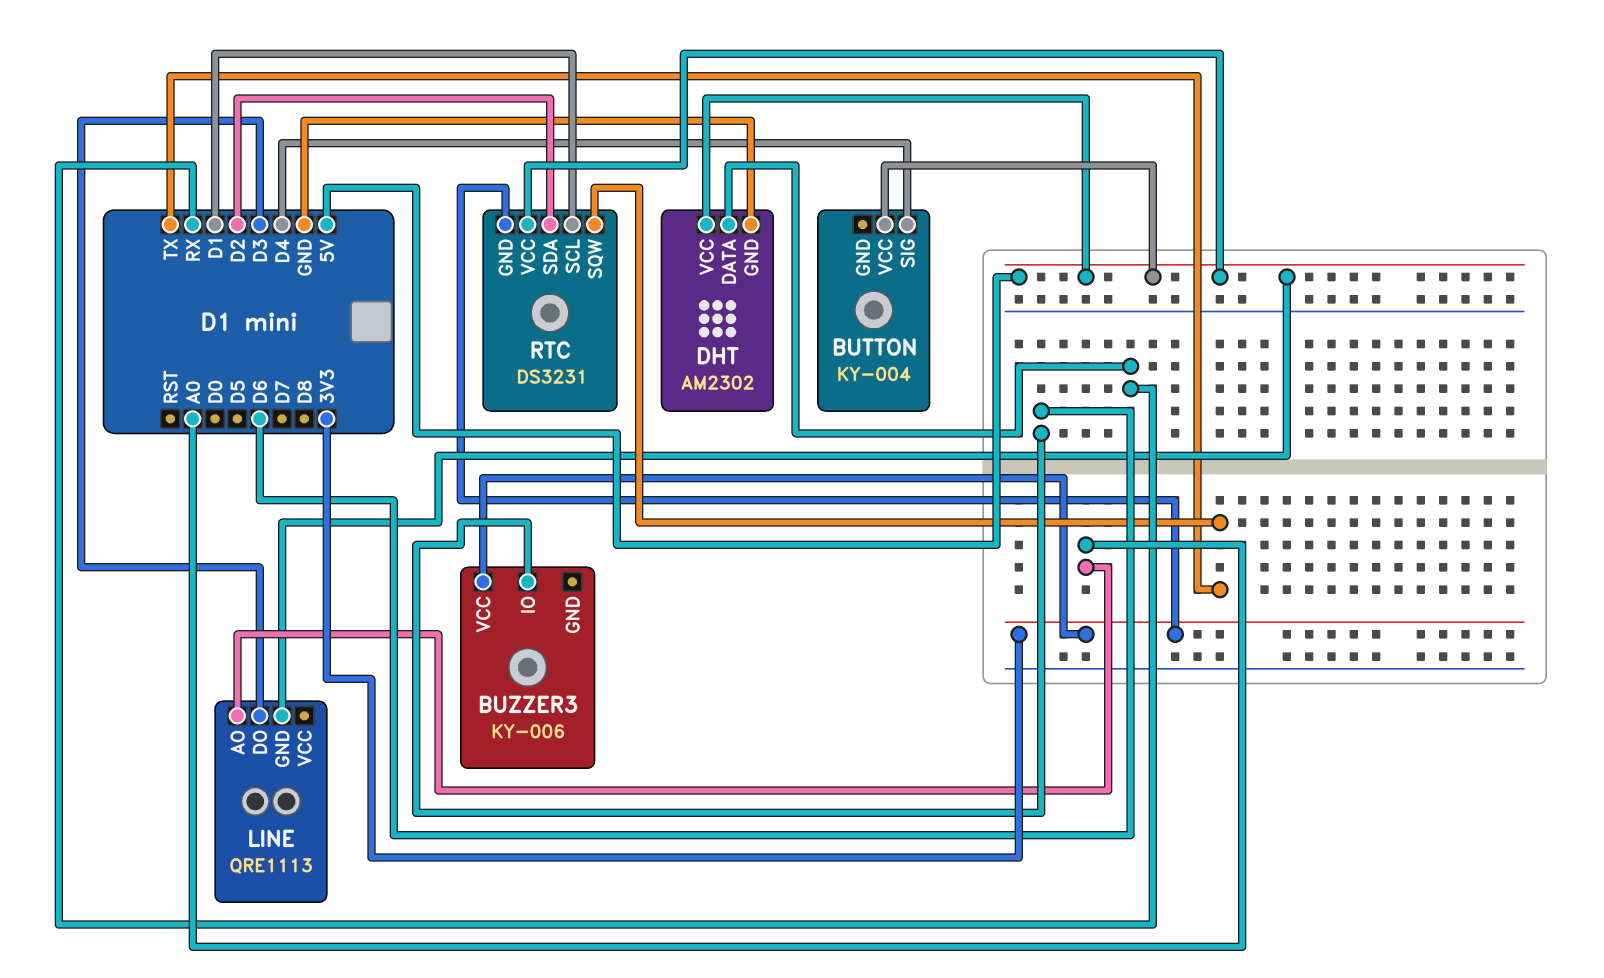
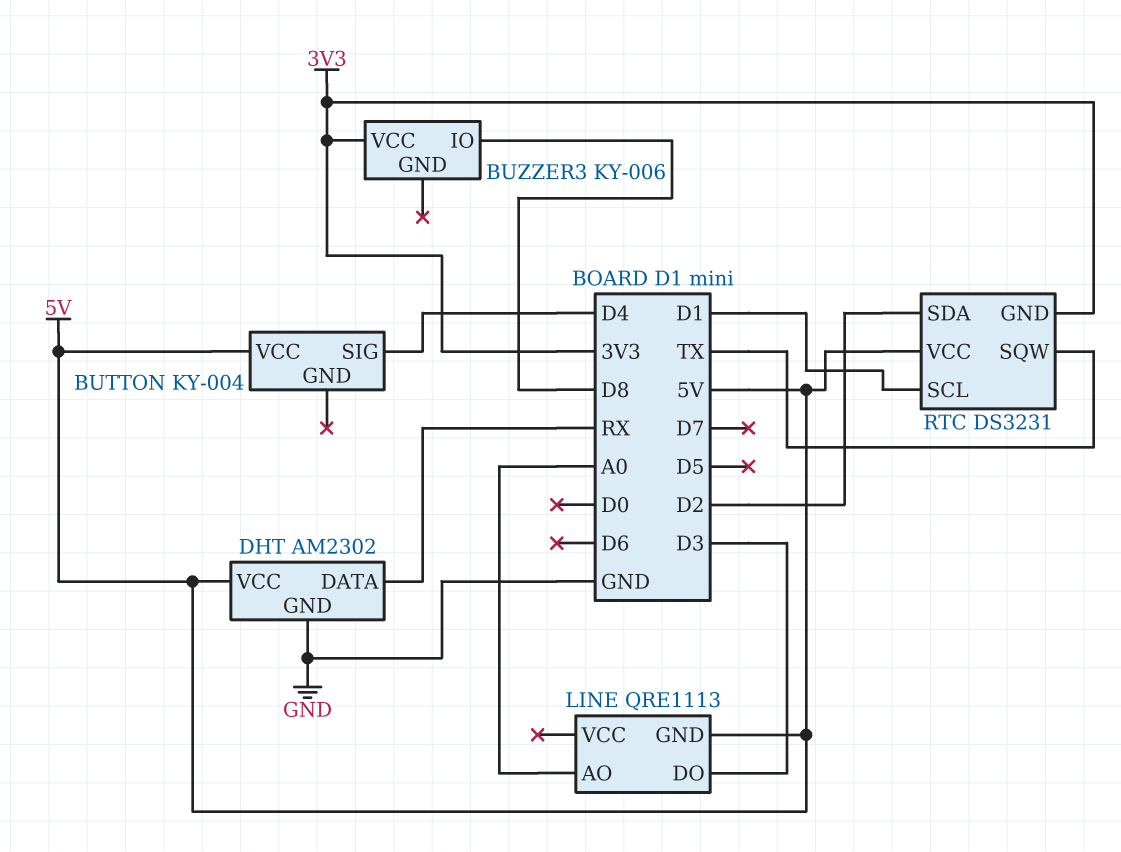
BUZZER3 pin IO: D6 -> D8

